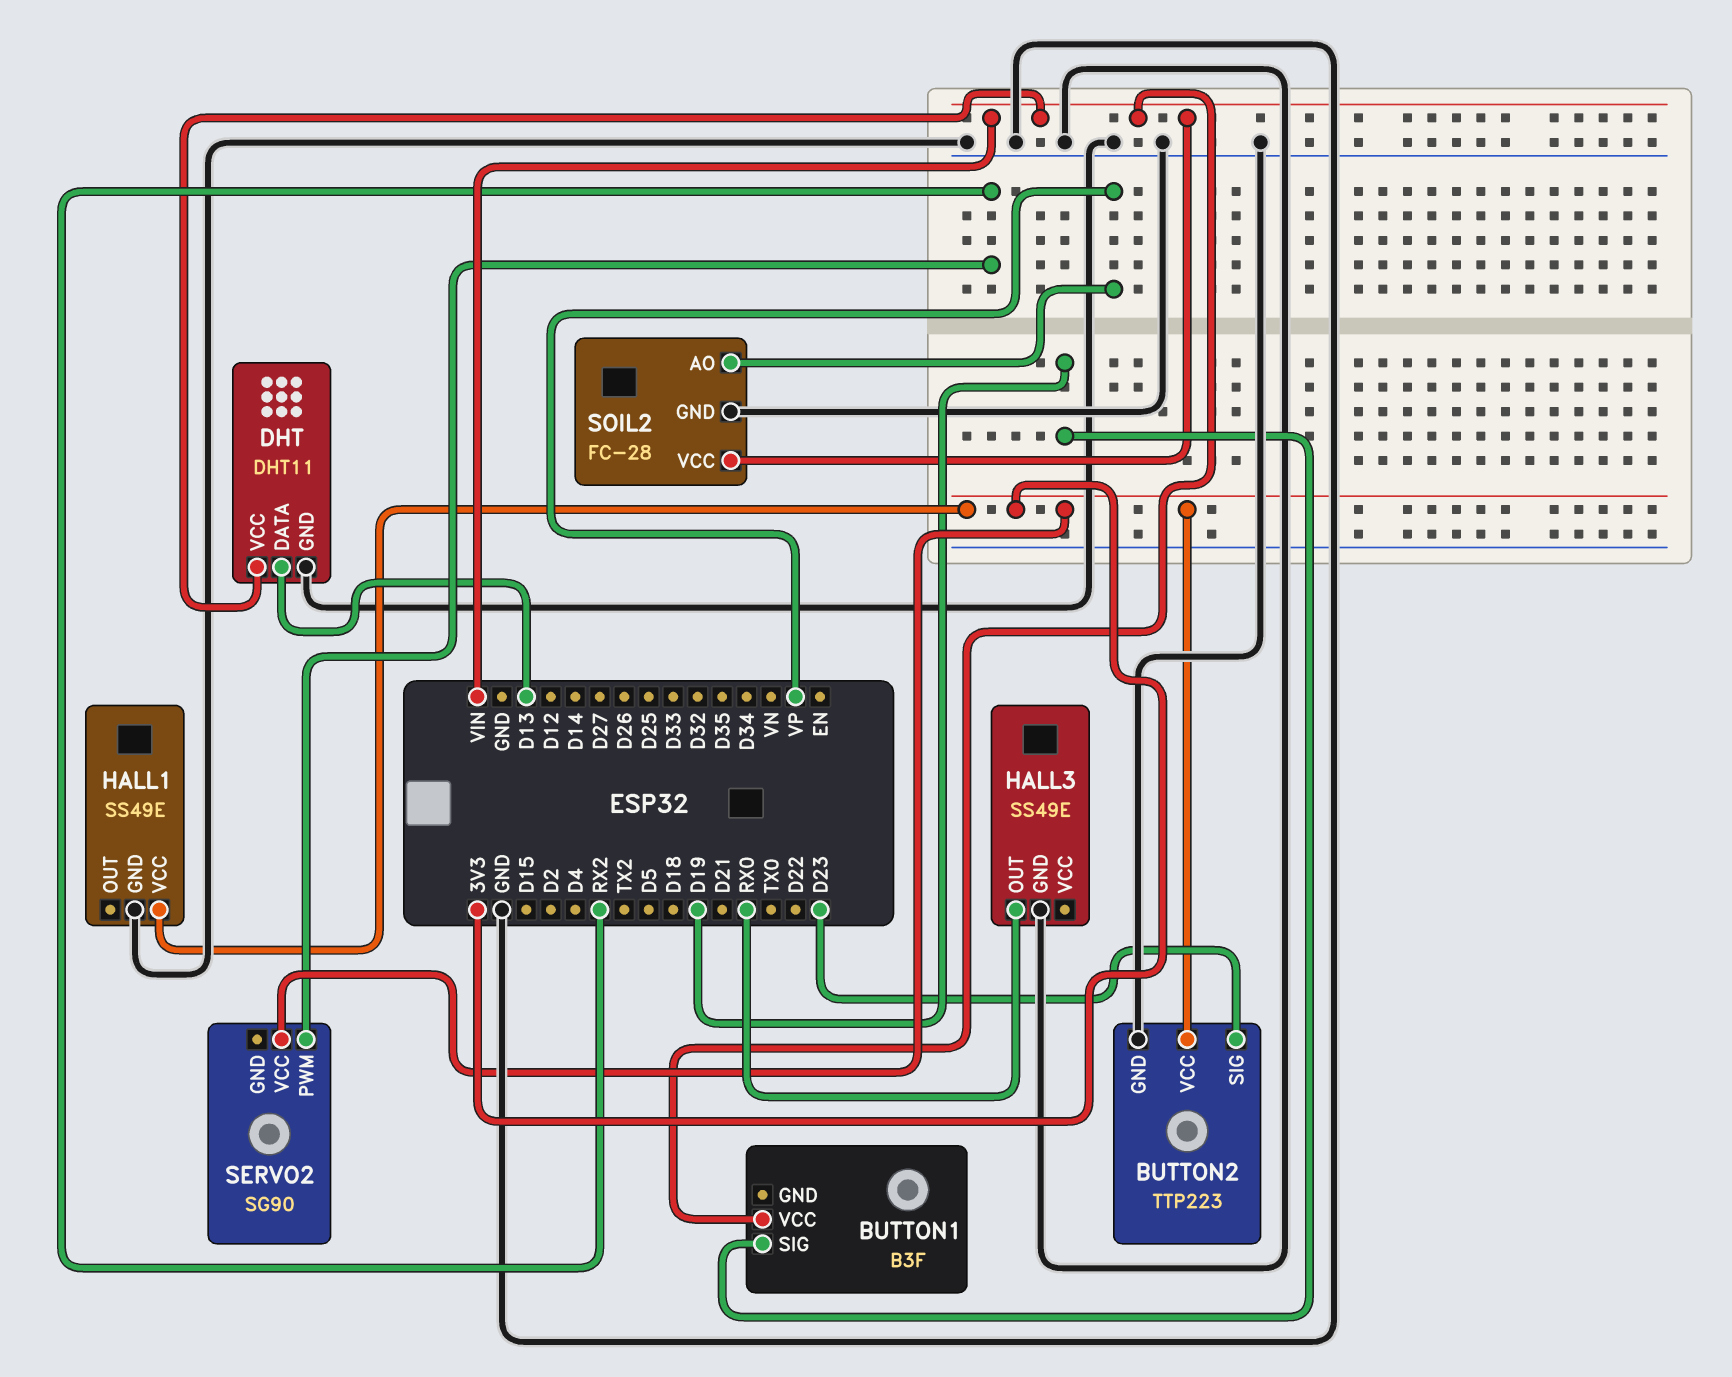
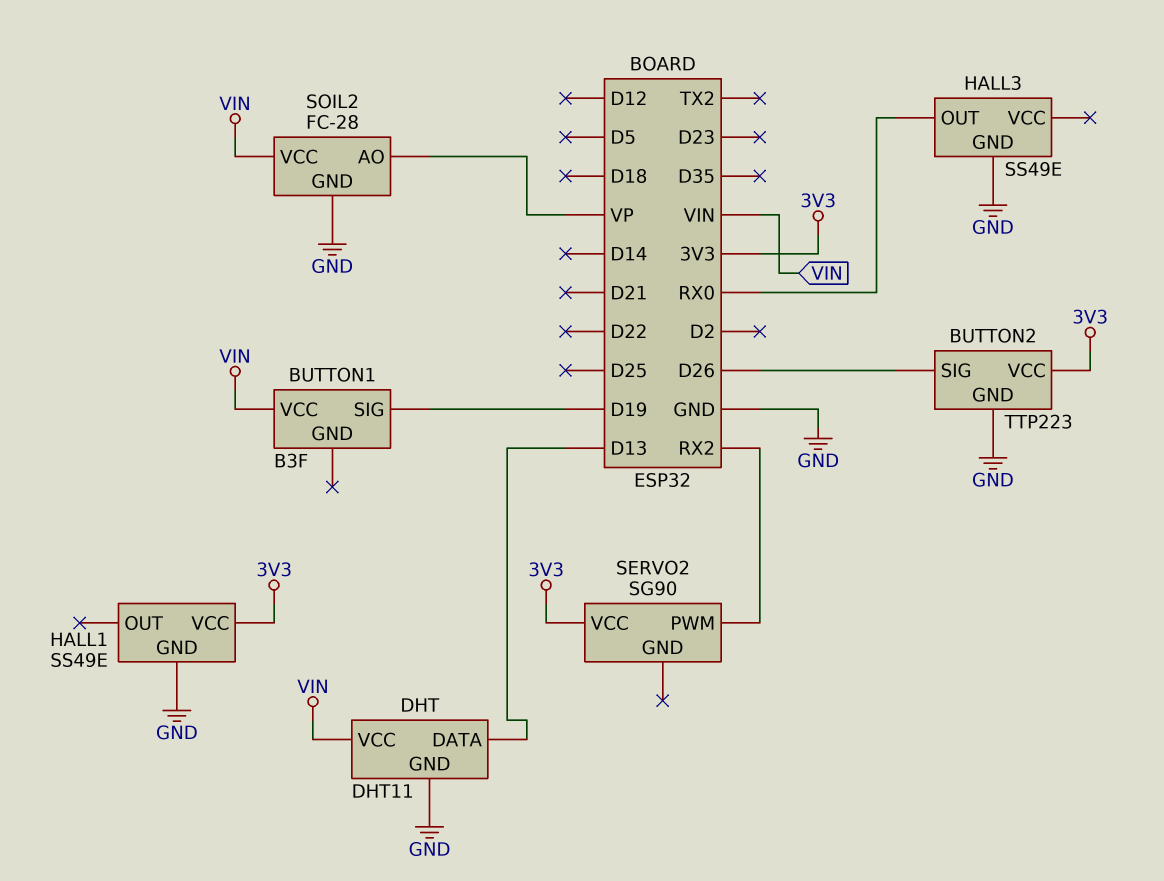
BUTTON2 pin SIG: D23 -> D26

